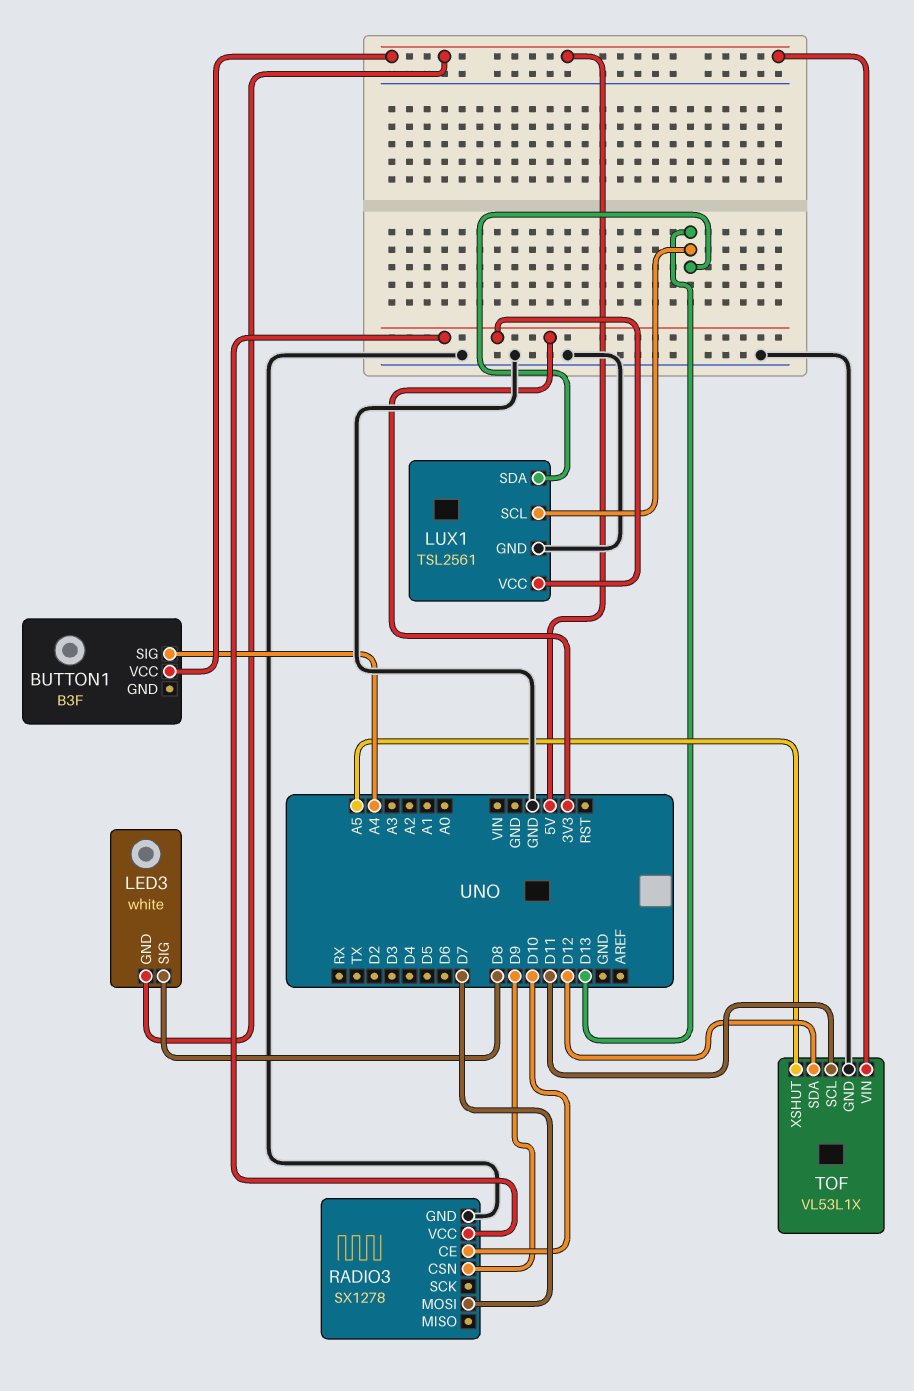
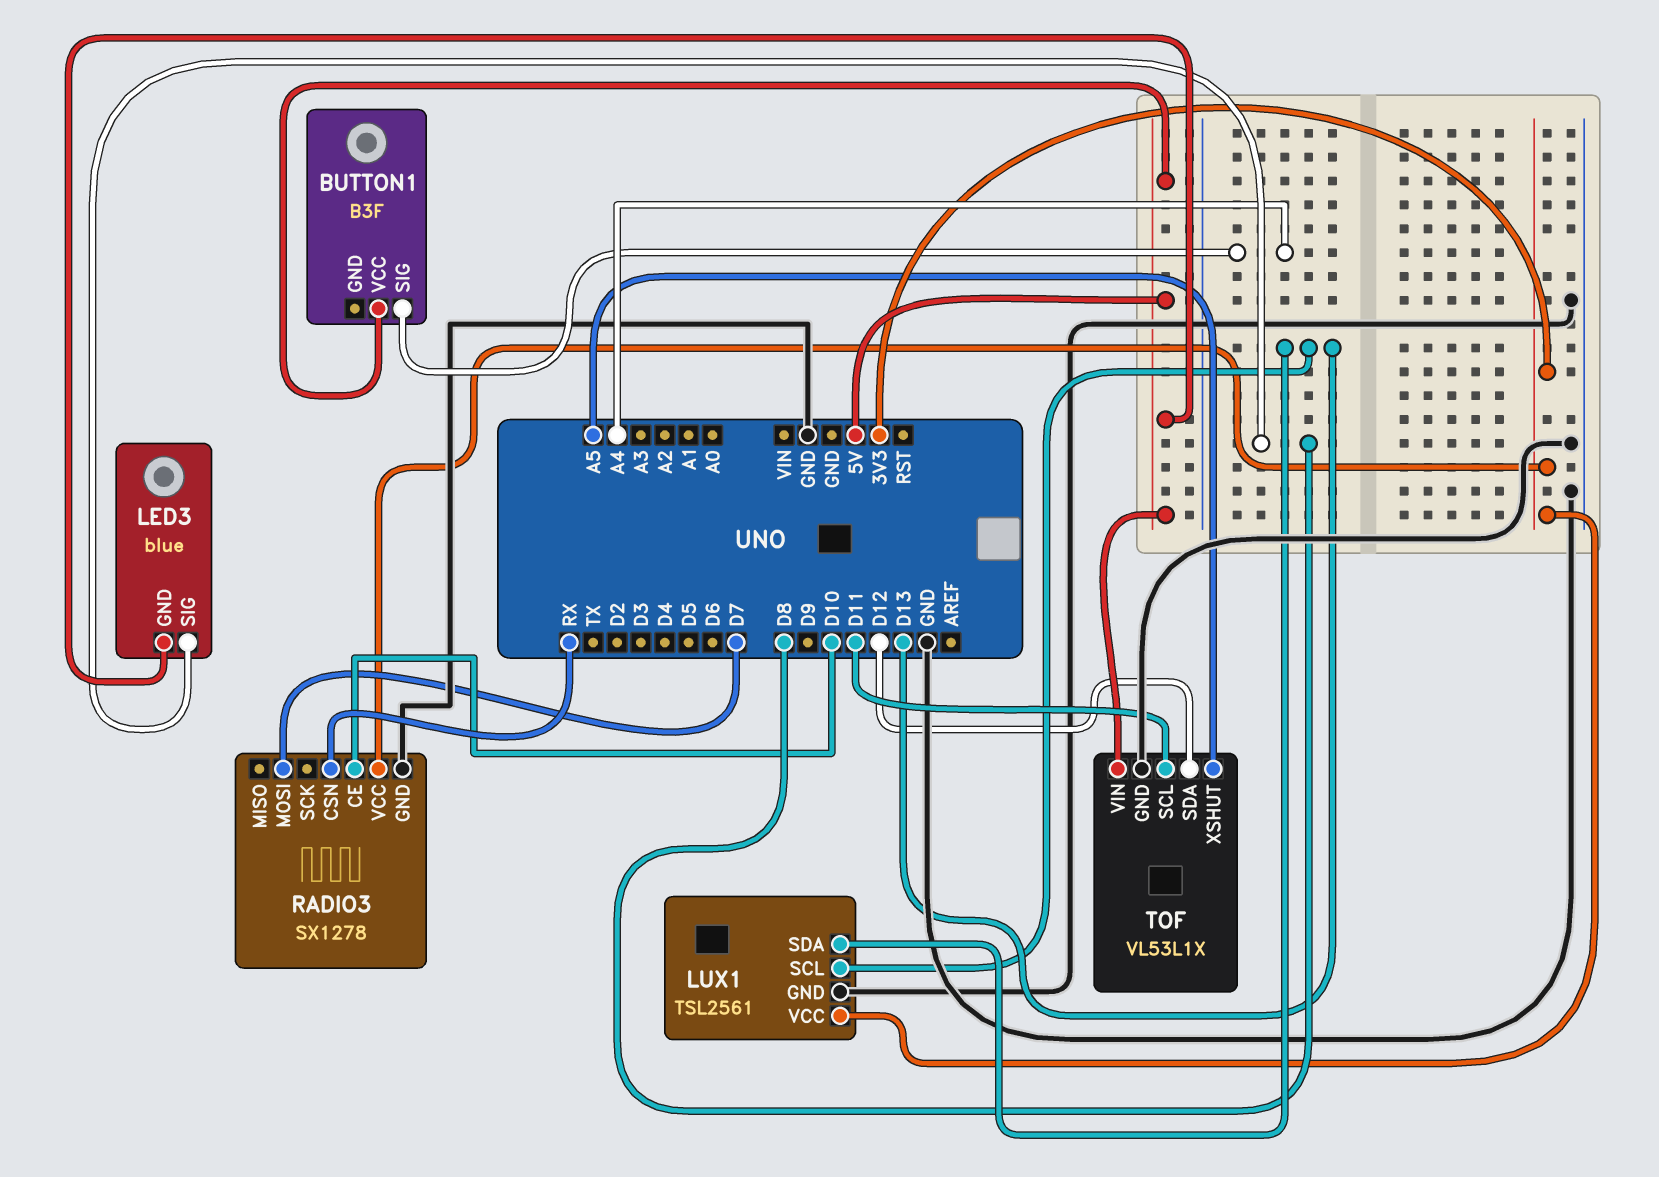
LED3: white -> blue
RADIO3 pin CSN: D9 -> RX

